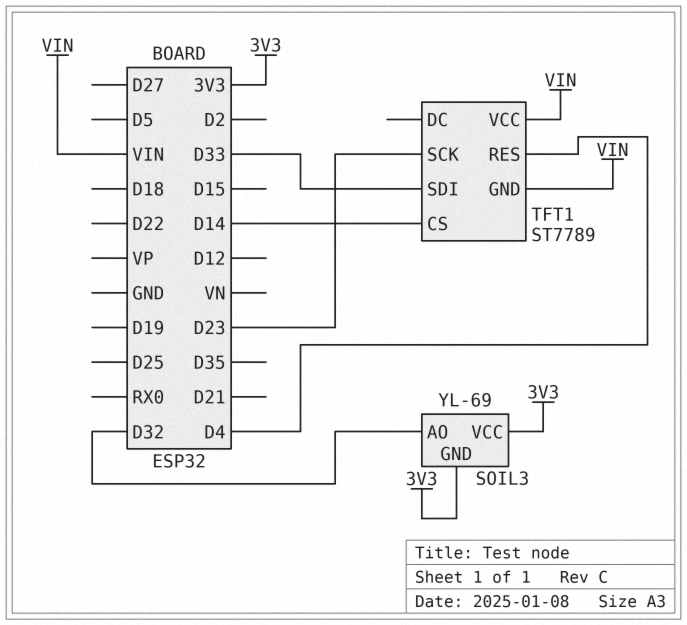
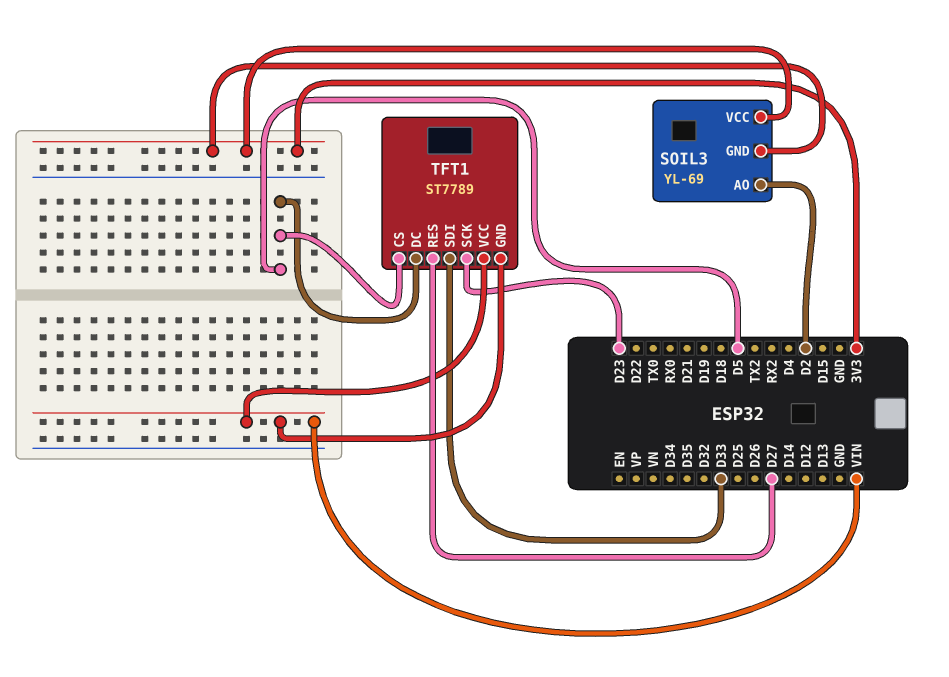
SOIL3 pin AO: D32 -> D2
TFT1 pin CS: D14 -> D5
TFT1 pin DC: none -> D5
TFT1 pin RES: D4 -> D27

